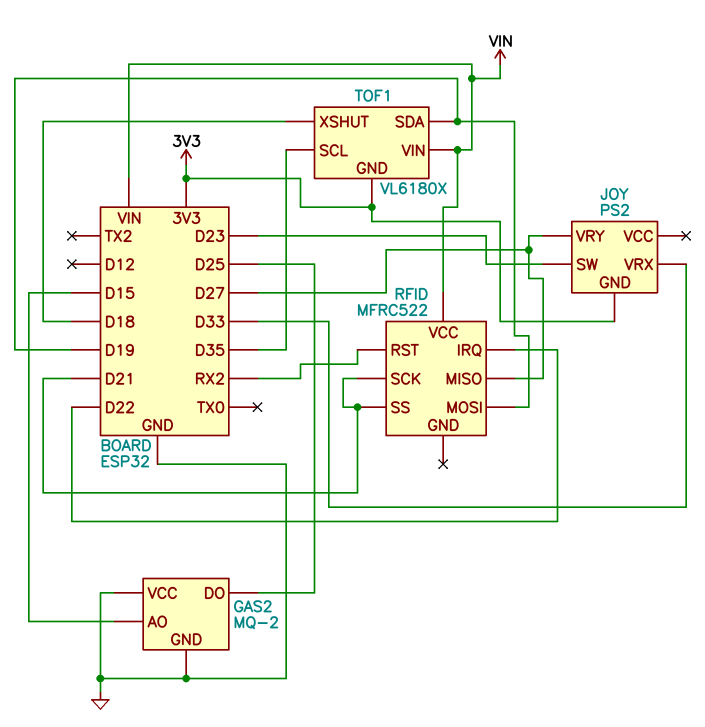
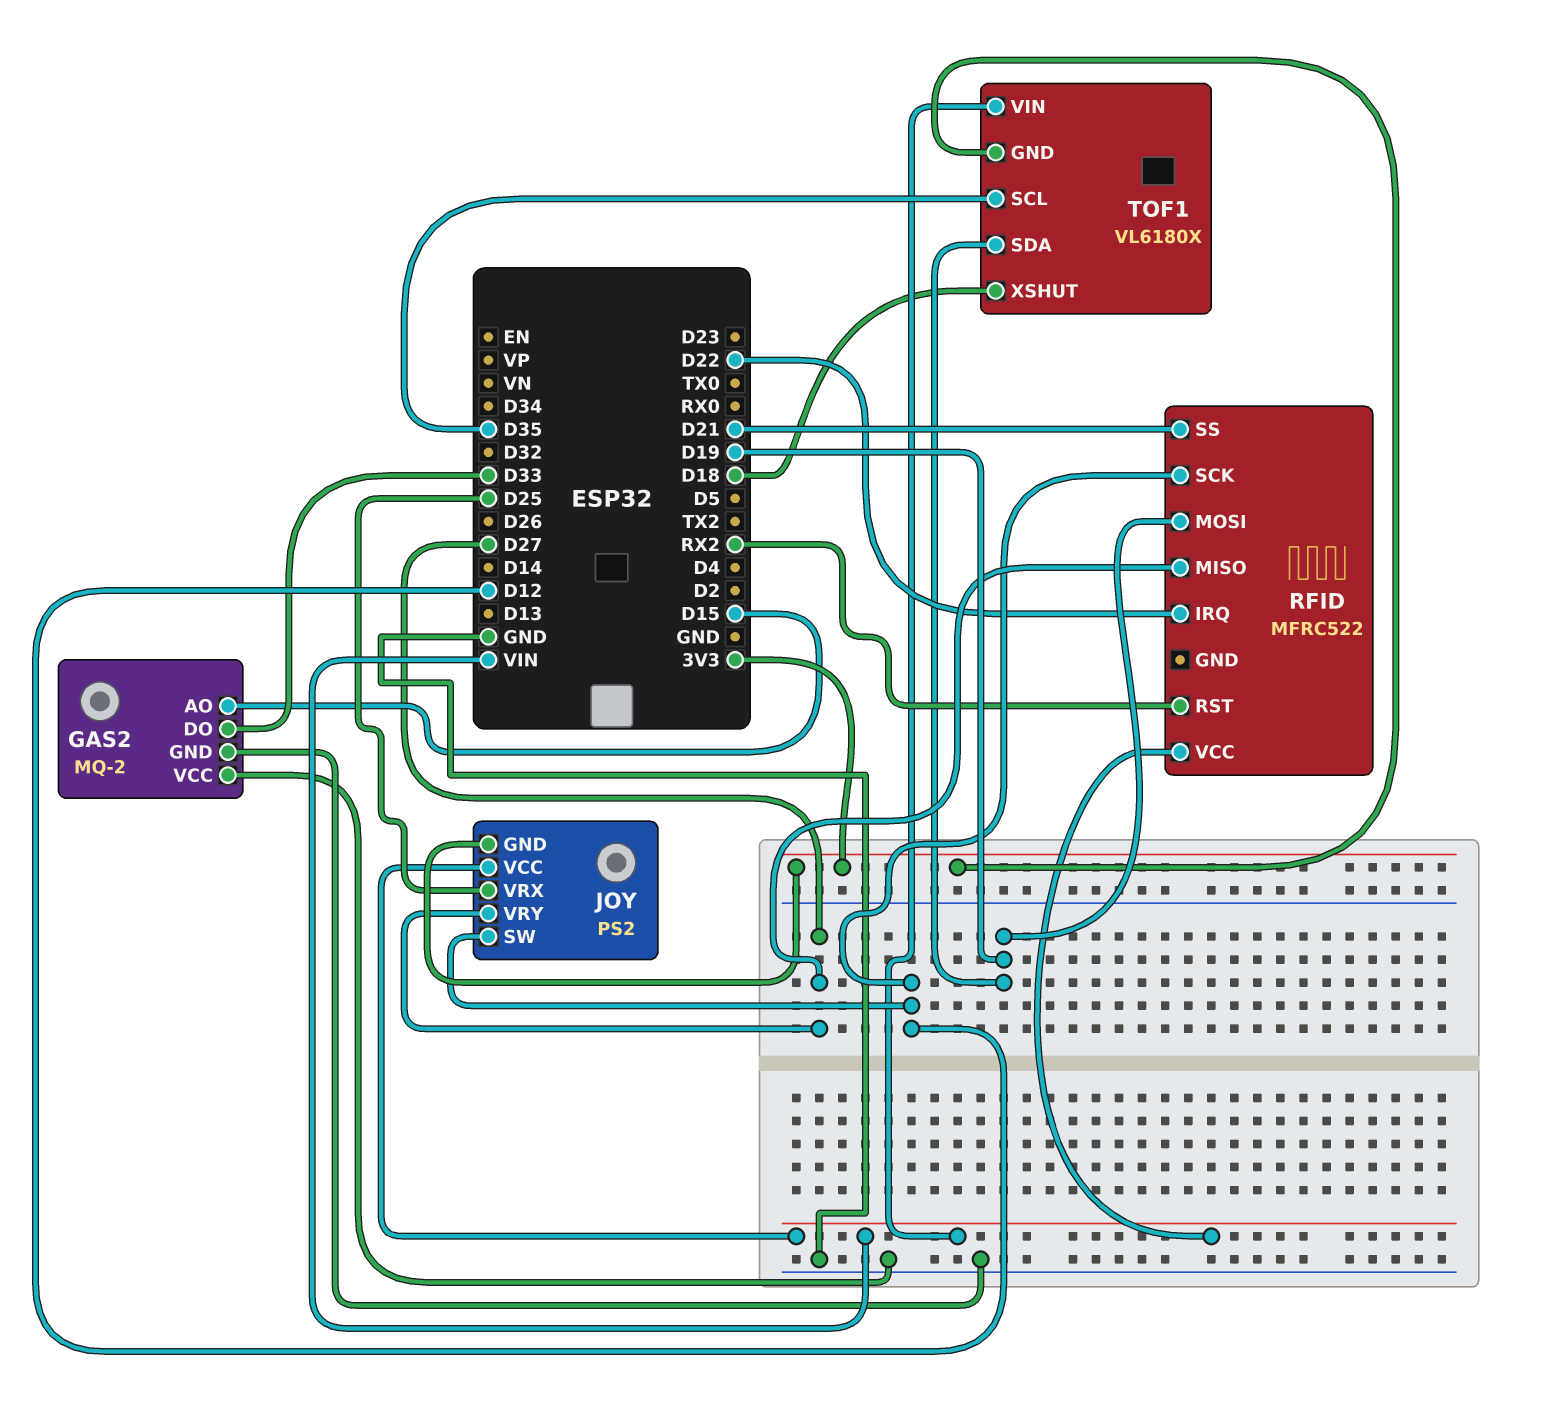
GAS2 pin DO: D25 -> D33
JOY pin SW: D23 -> D12
JOY pin VCC: none -> VIN
JOY pin VRX: D33 -> D25
RFID pin SCK: D21 -> D12

